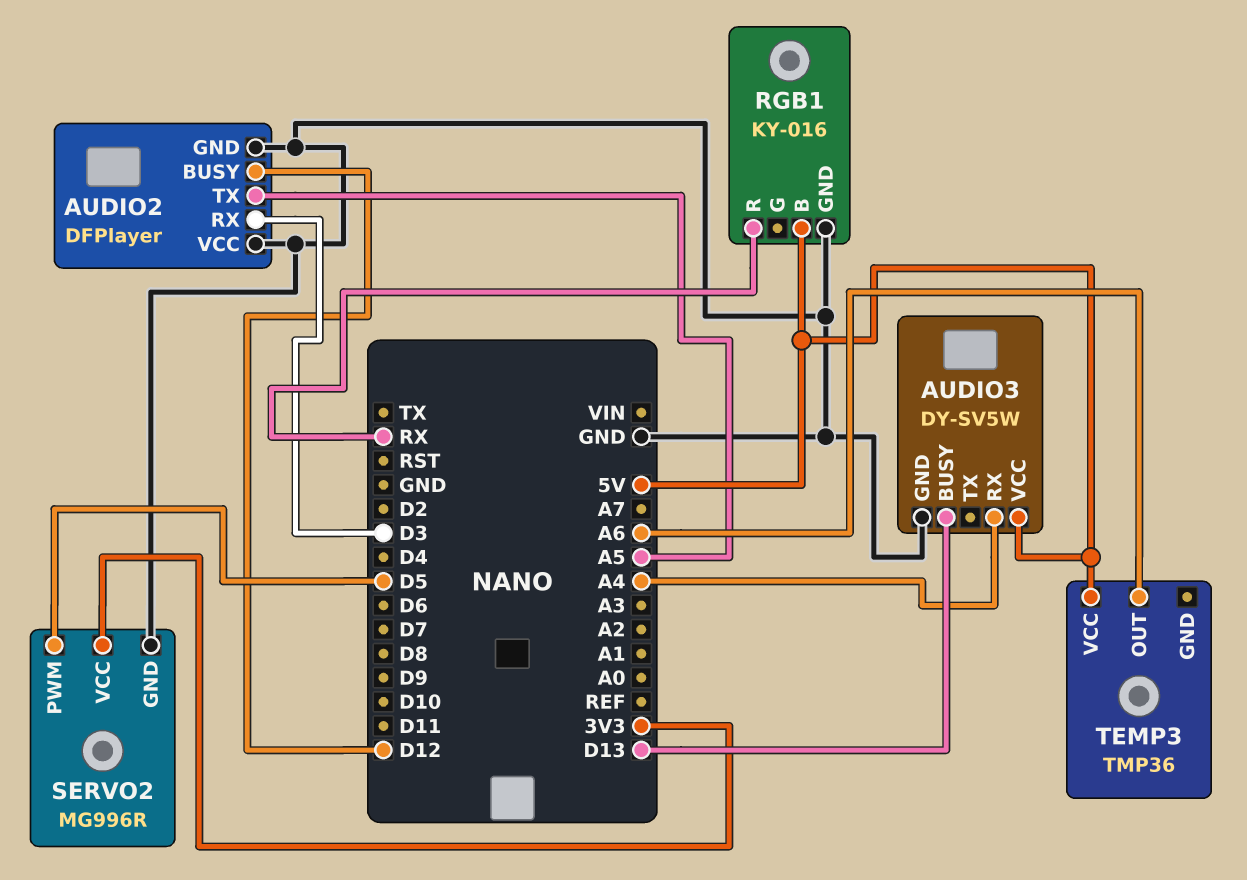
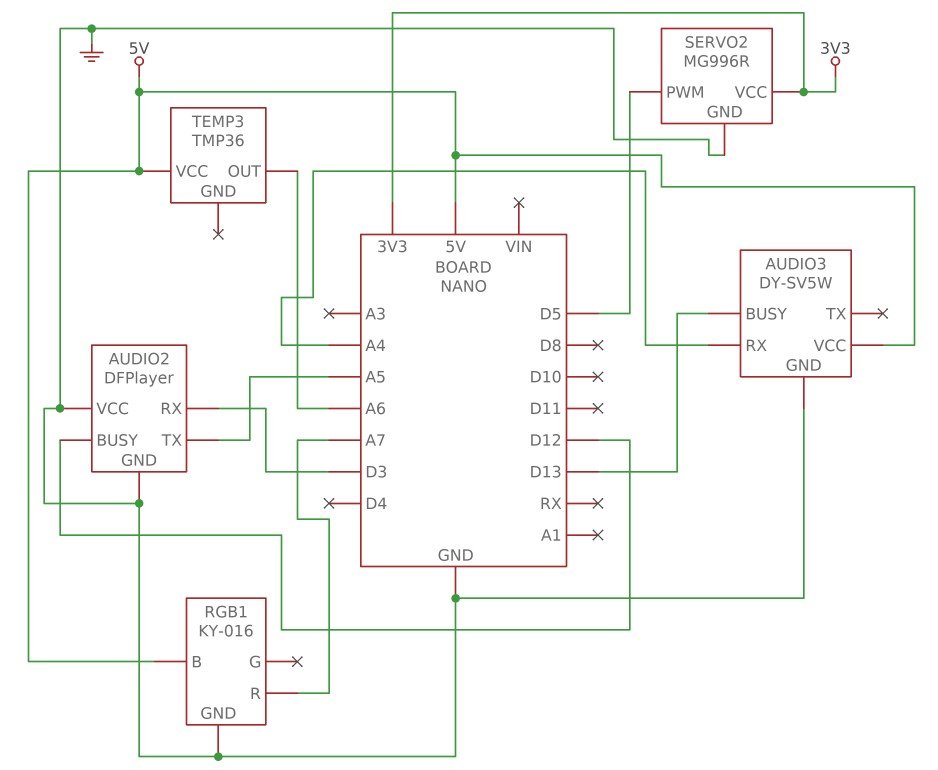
RGB1 pin R: RX -> A7

